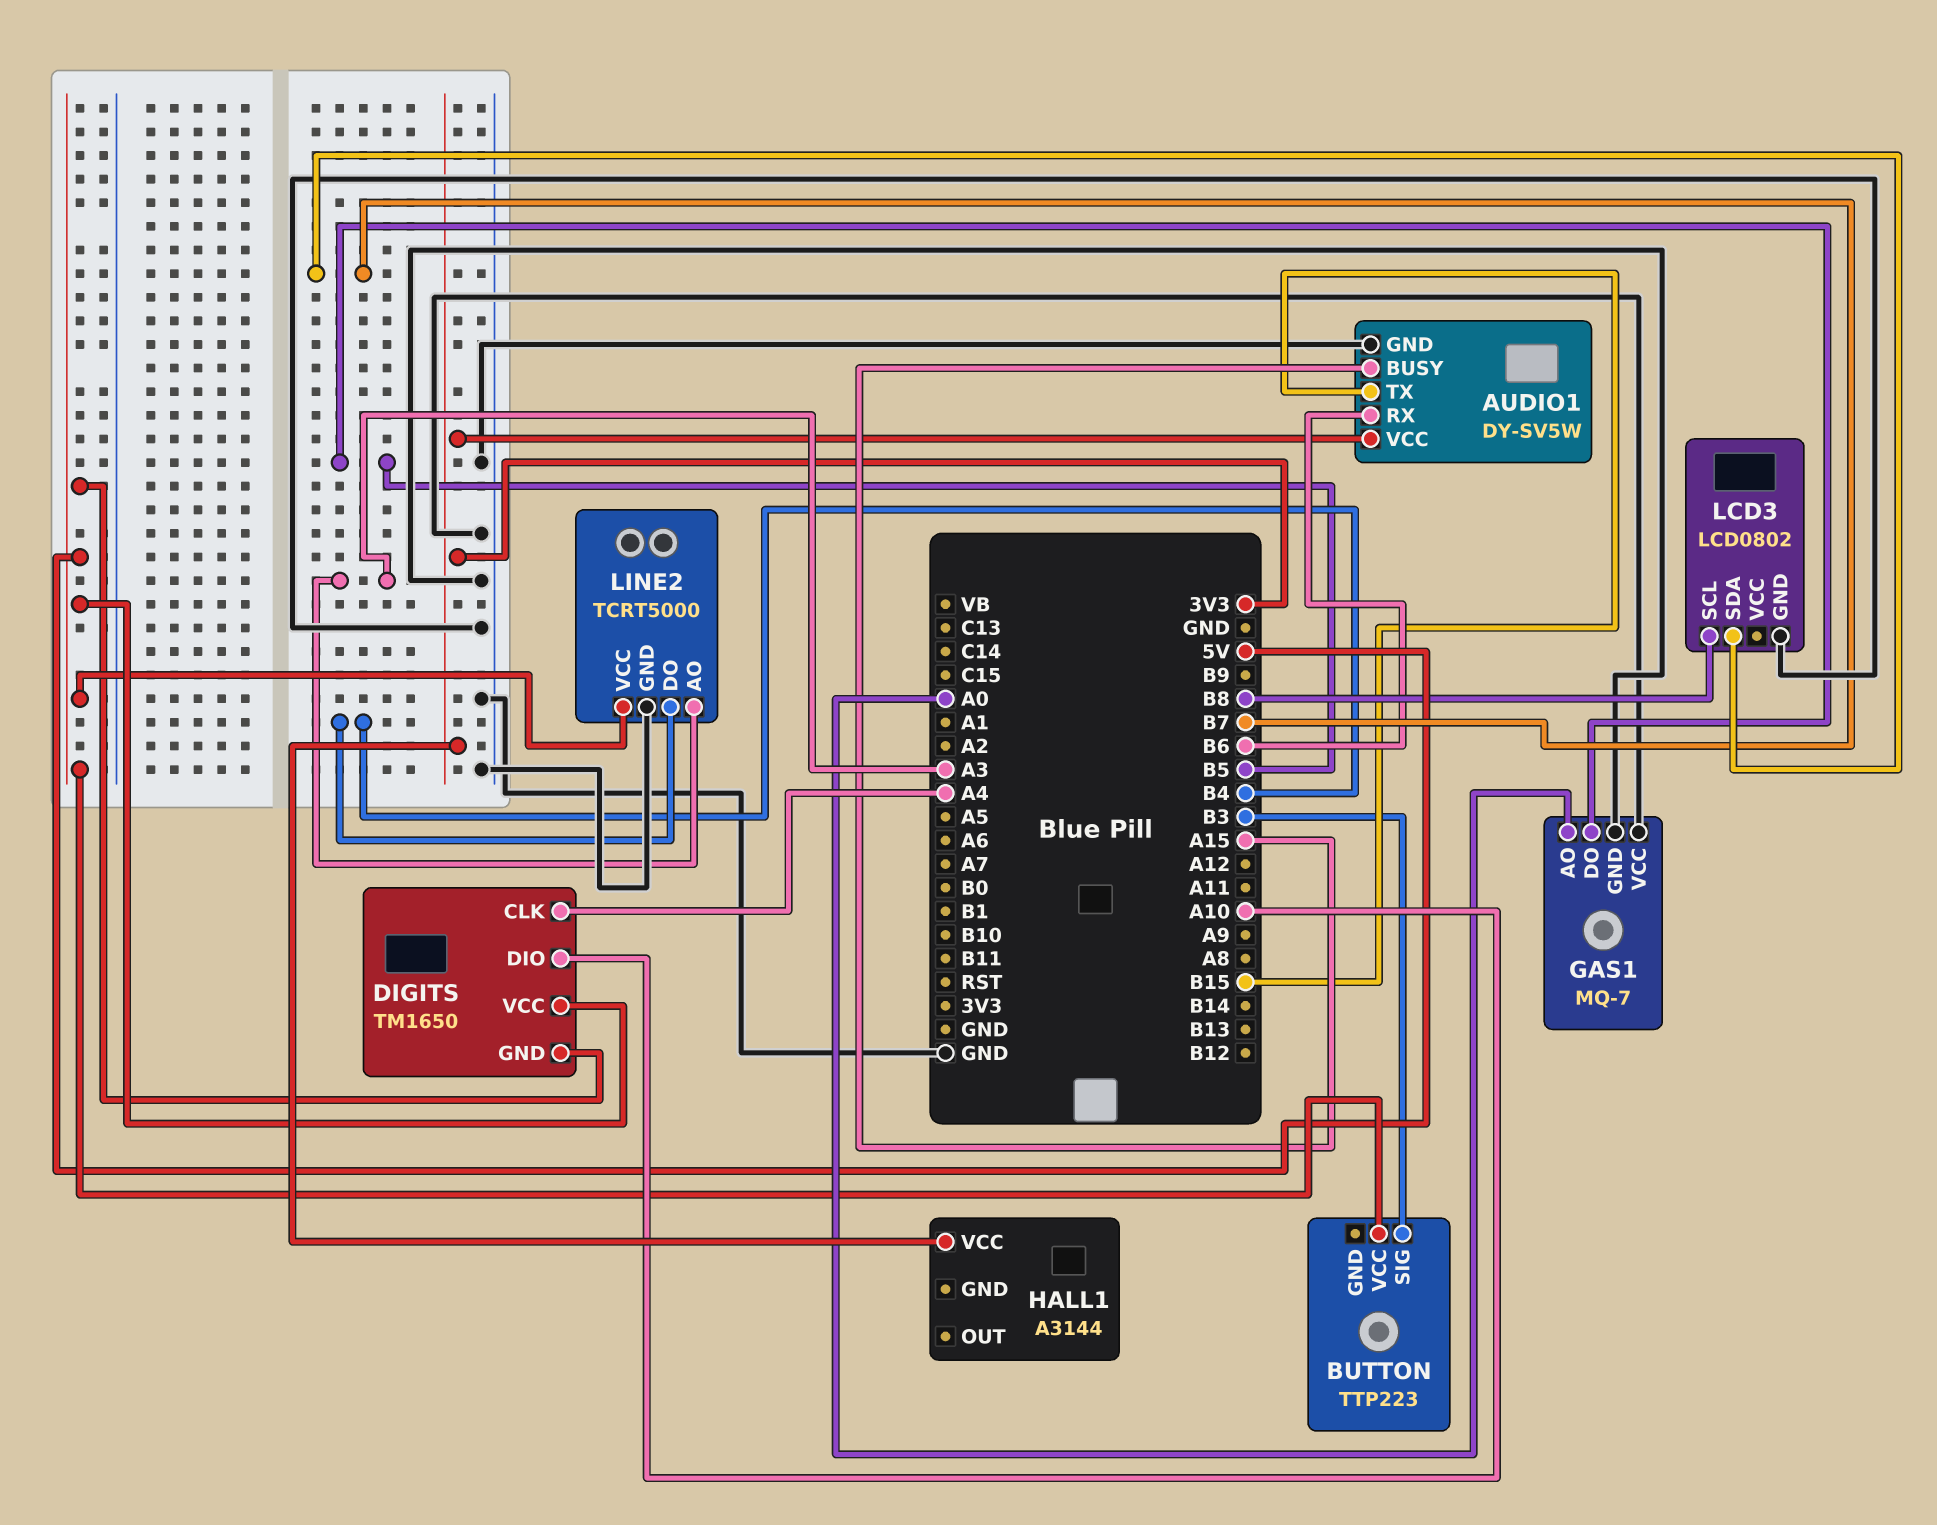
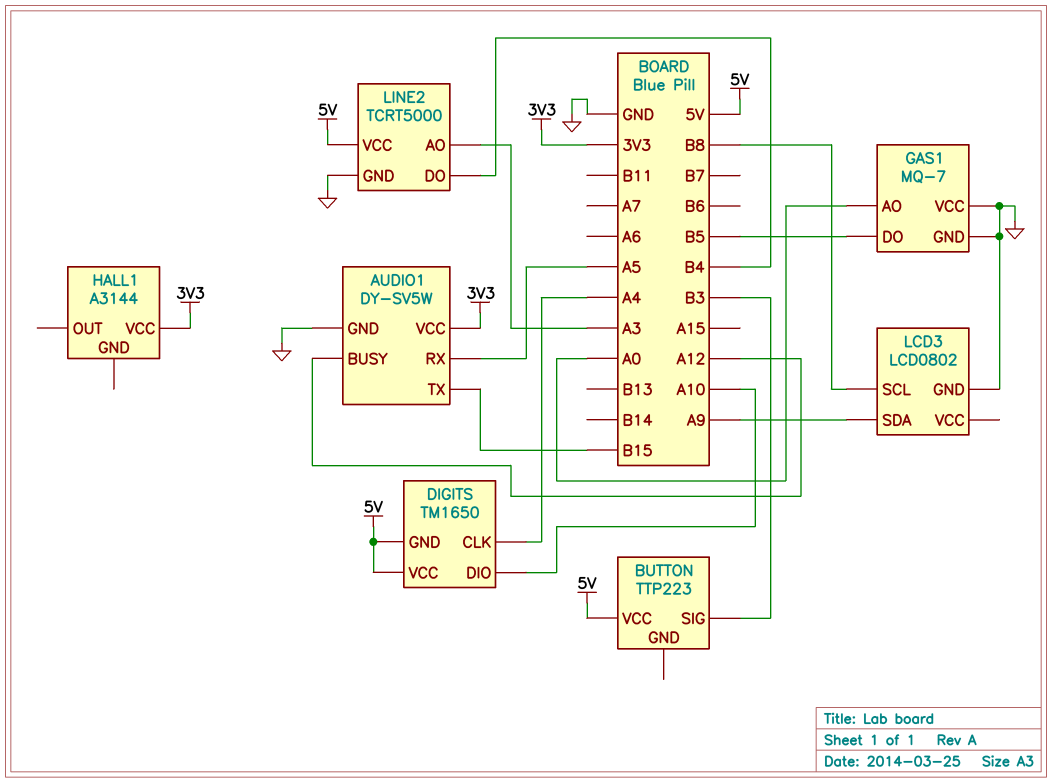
AUDIO1 pin BUSY: A15 -> A12
AUDIO1 pin RX: B6 -> A5
LCD3 pin SDA: B7 -> A9

